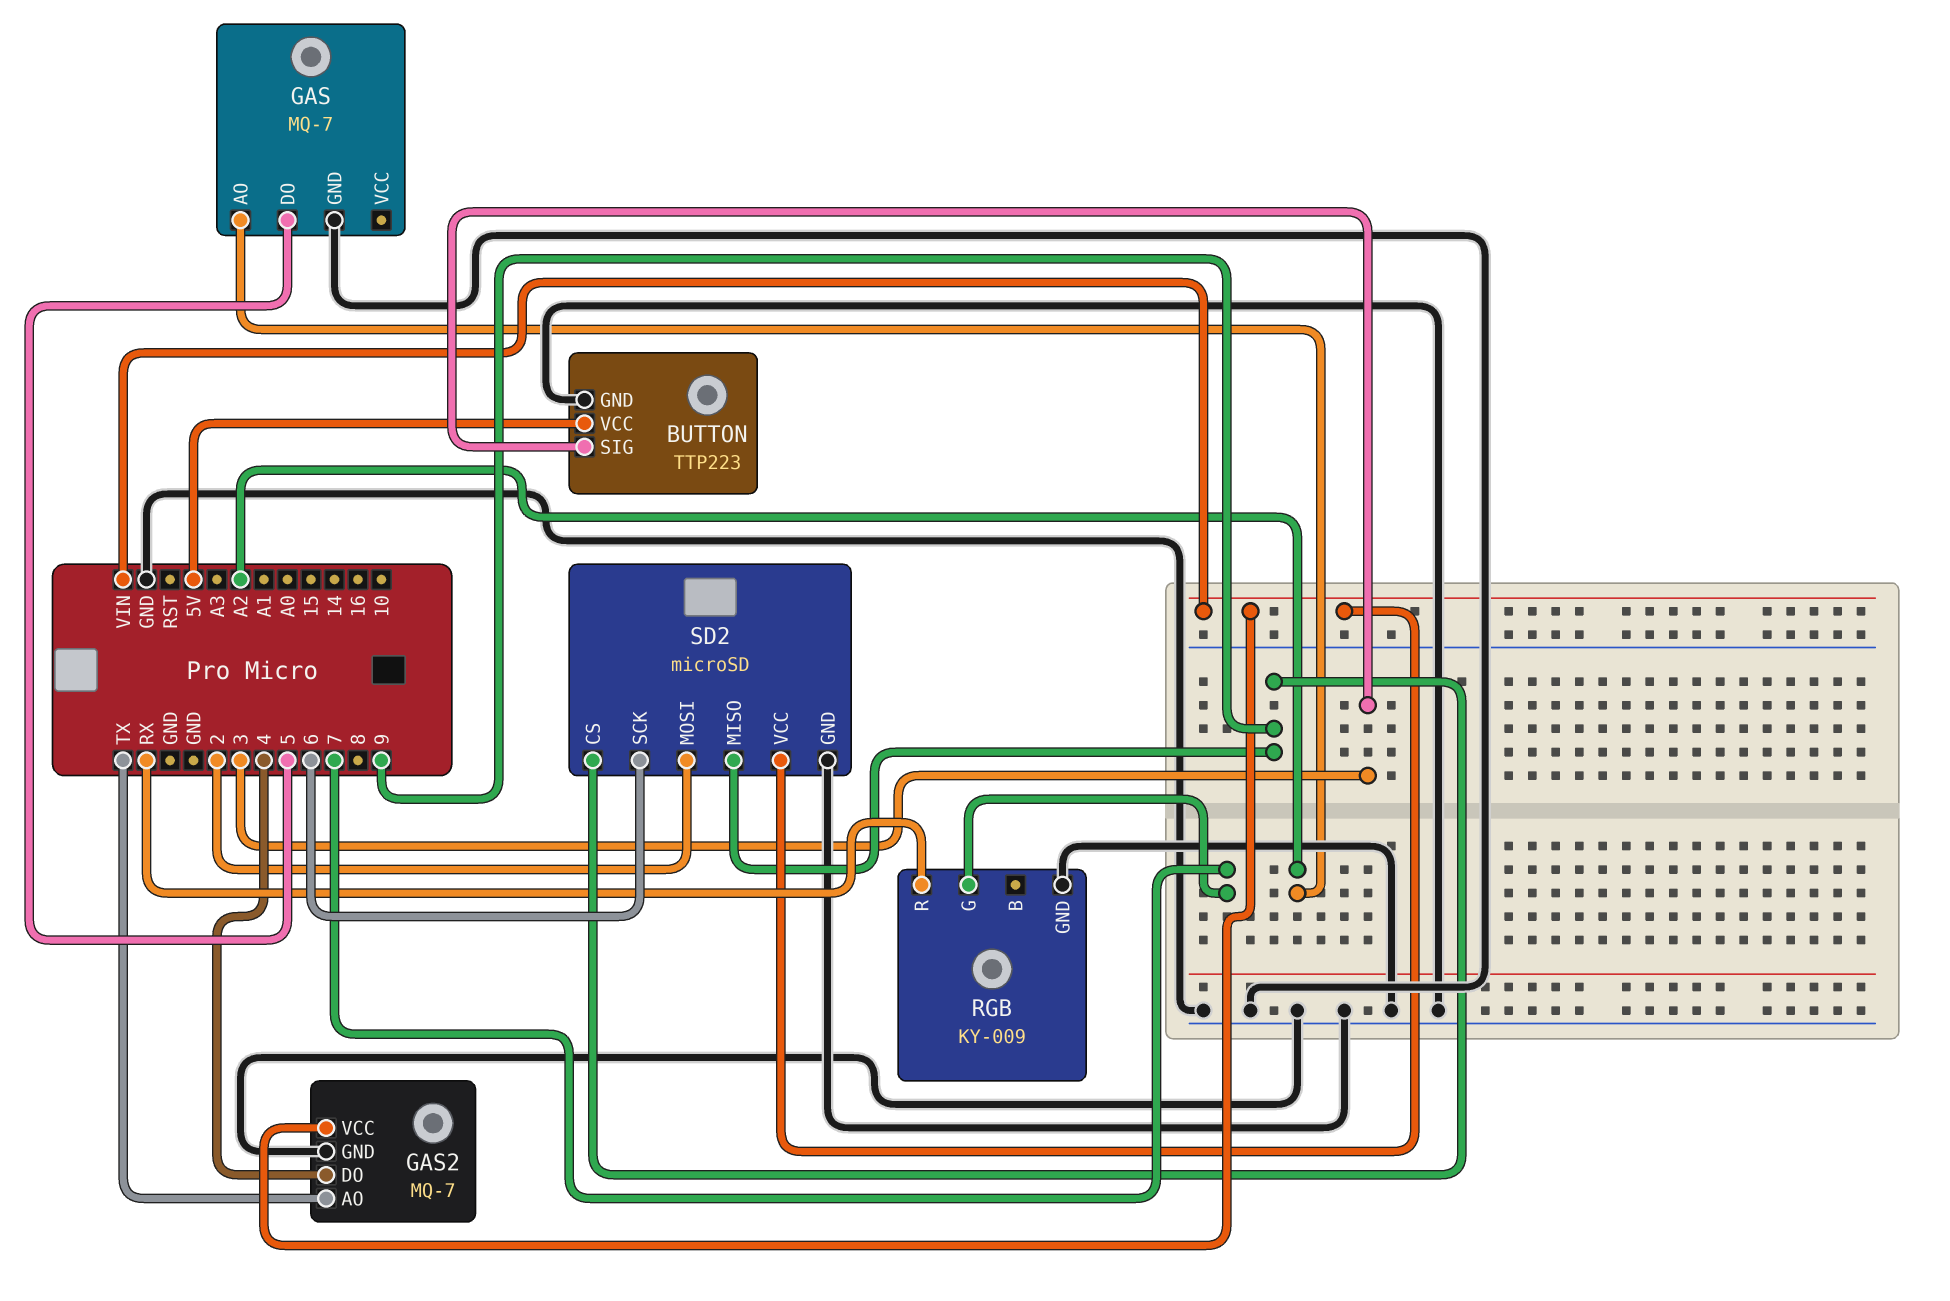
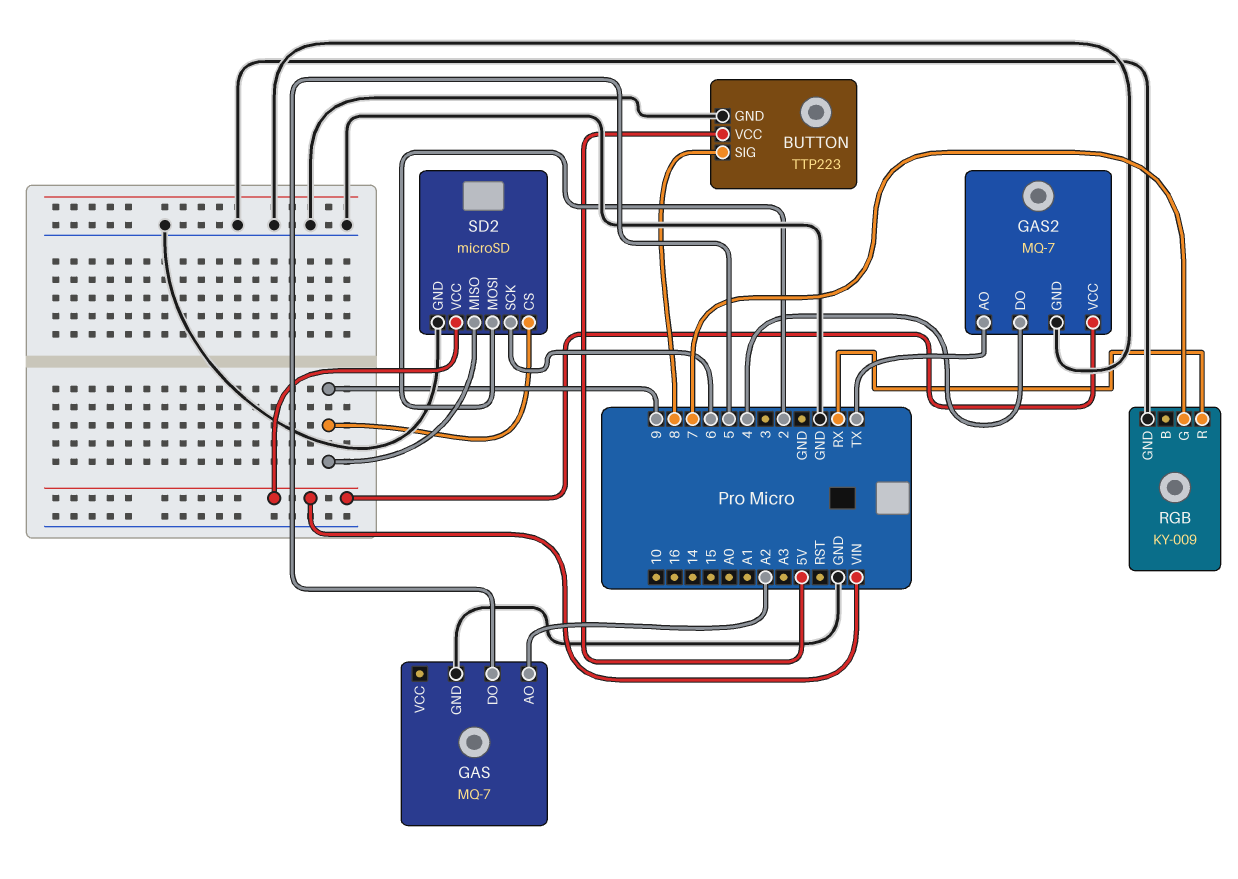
BUTTON pin SIG: 3 -> 8

